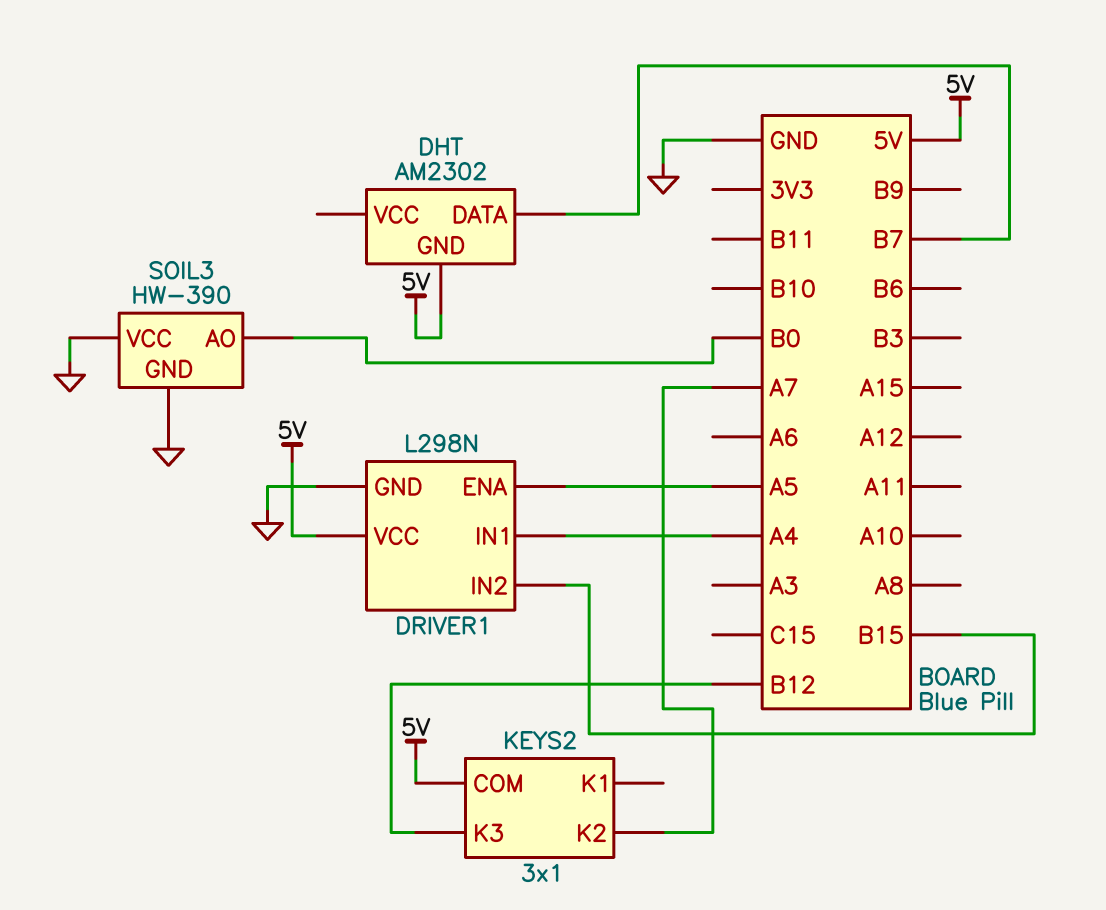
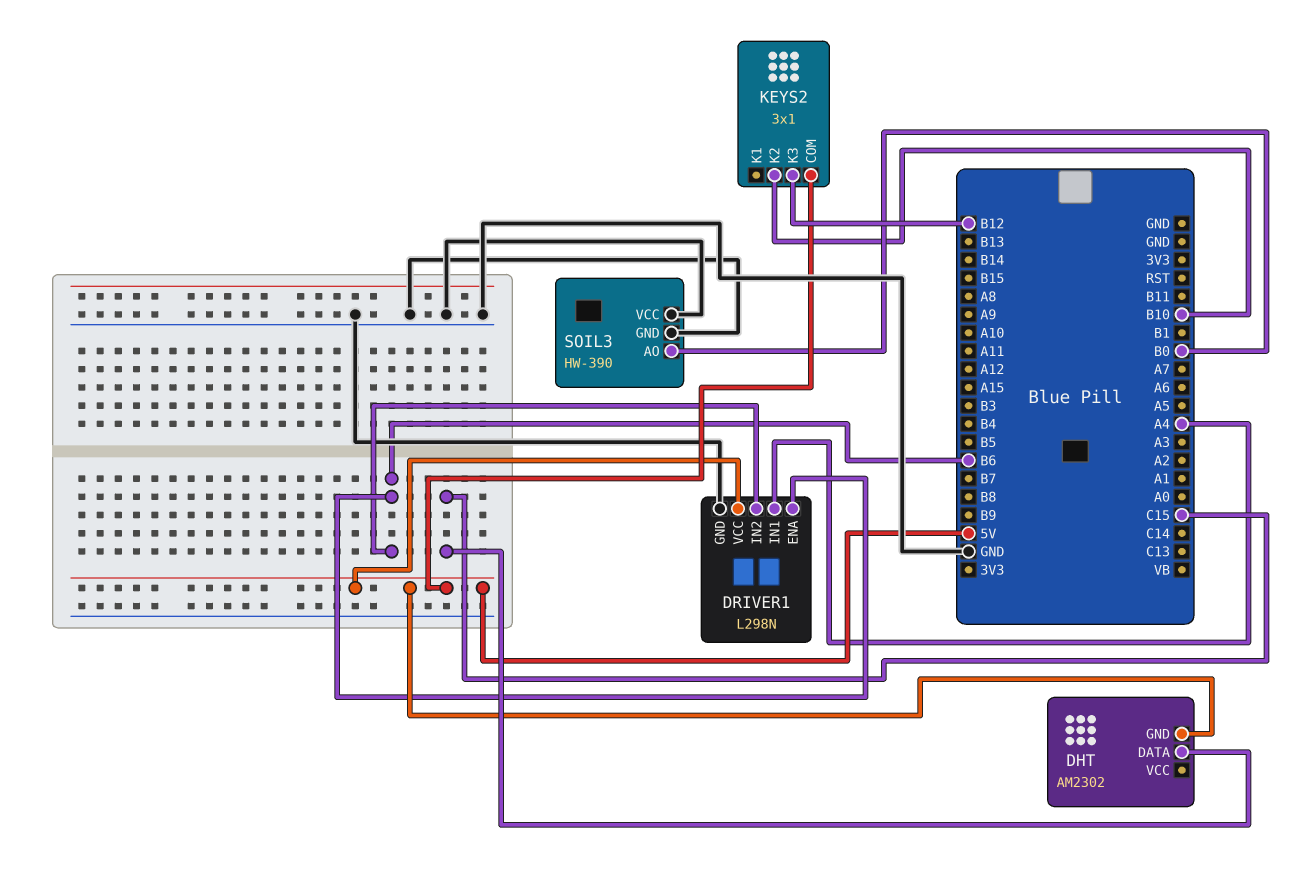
DHT pin DATA: B7 -> C15
DRIVER1 pin ENA: A5 -> B6
DRIVER1 pin IN2: B15 -> B6
KEYS2 pin K2: A7 -> B10

